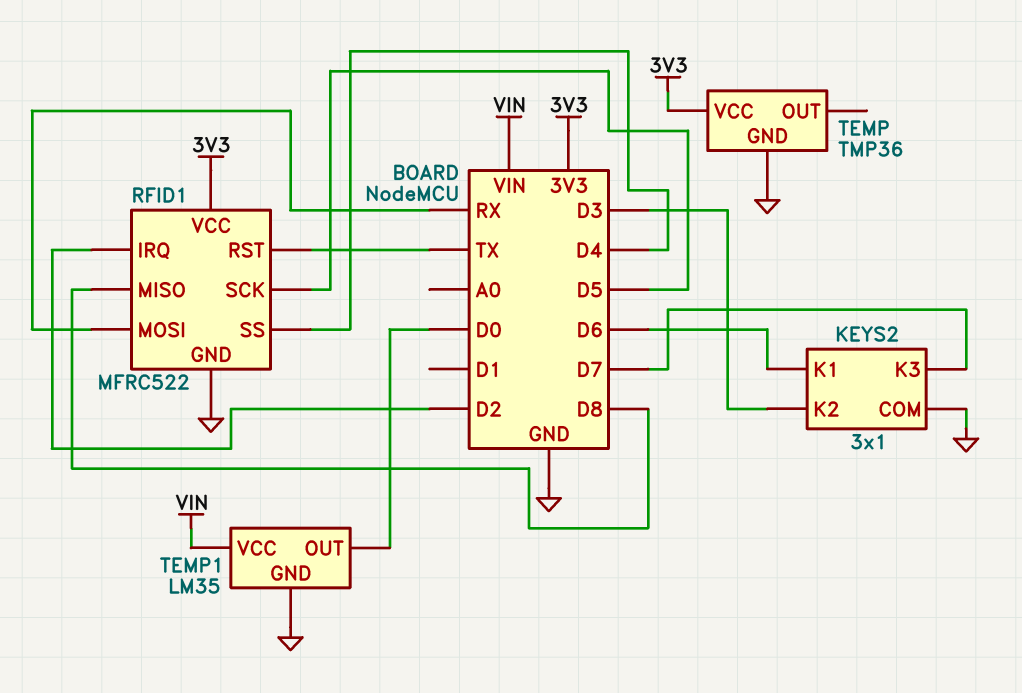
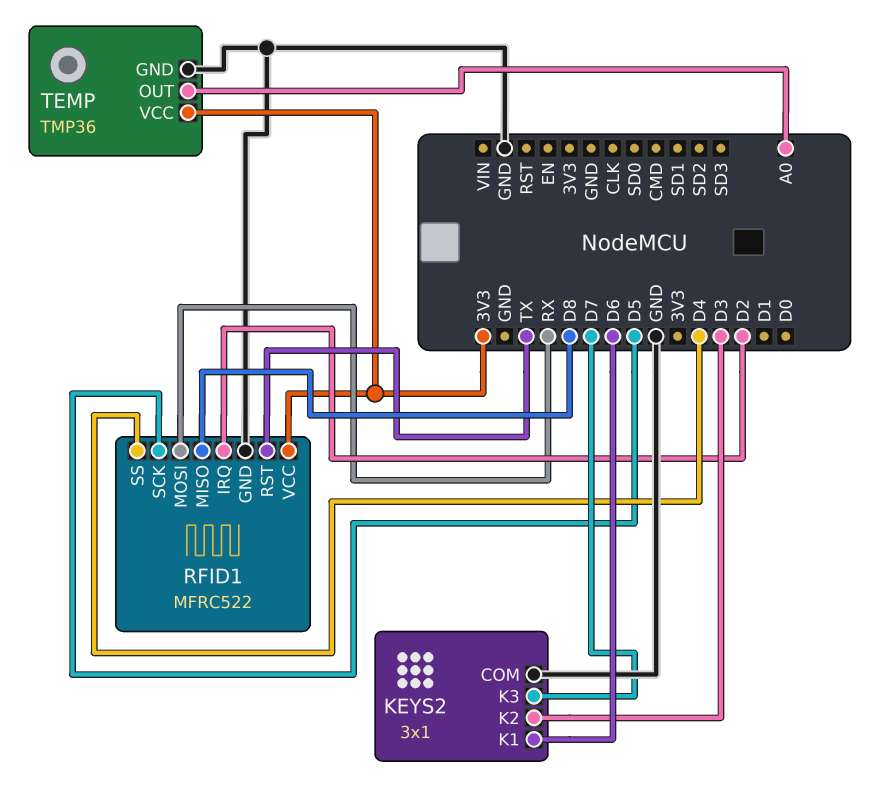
TEMP pin OUT: none -> A0
TEMP1: LM35 -> none
TEMP1 pin GND: GND -> none
TEMP1 pin OUT: D0 -> none
TEMP1 pin VCC: VIN -> none

